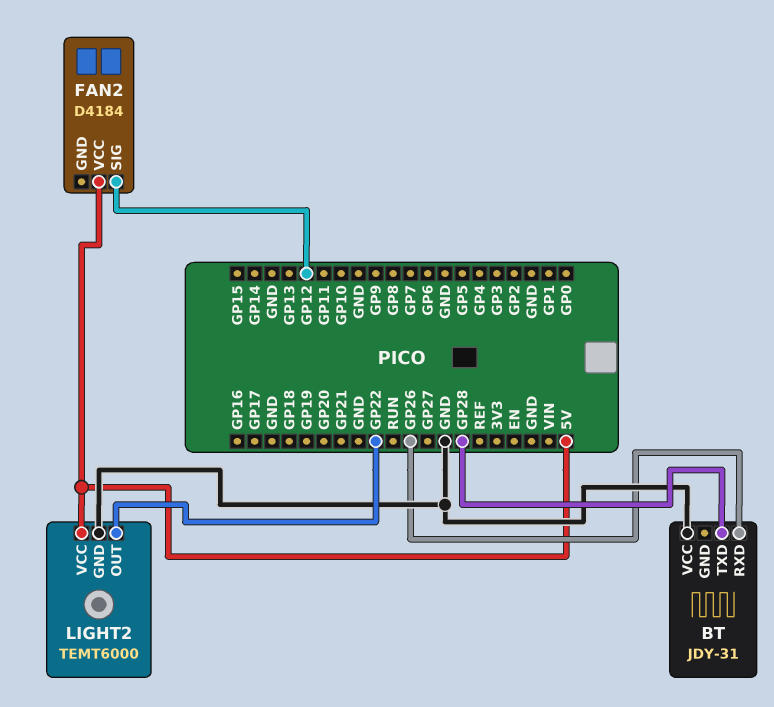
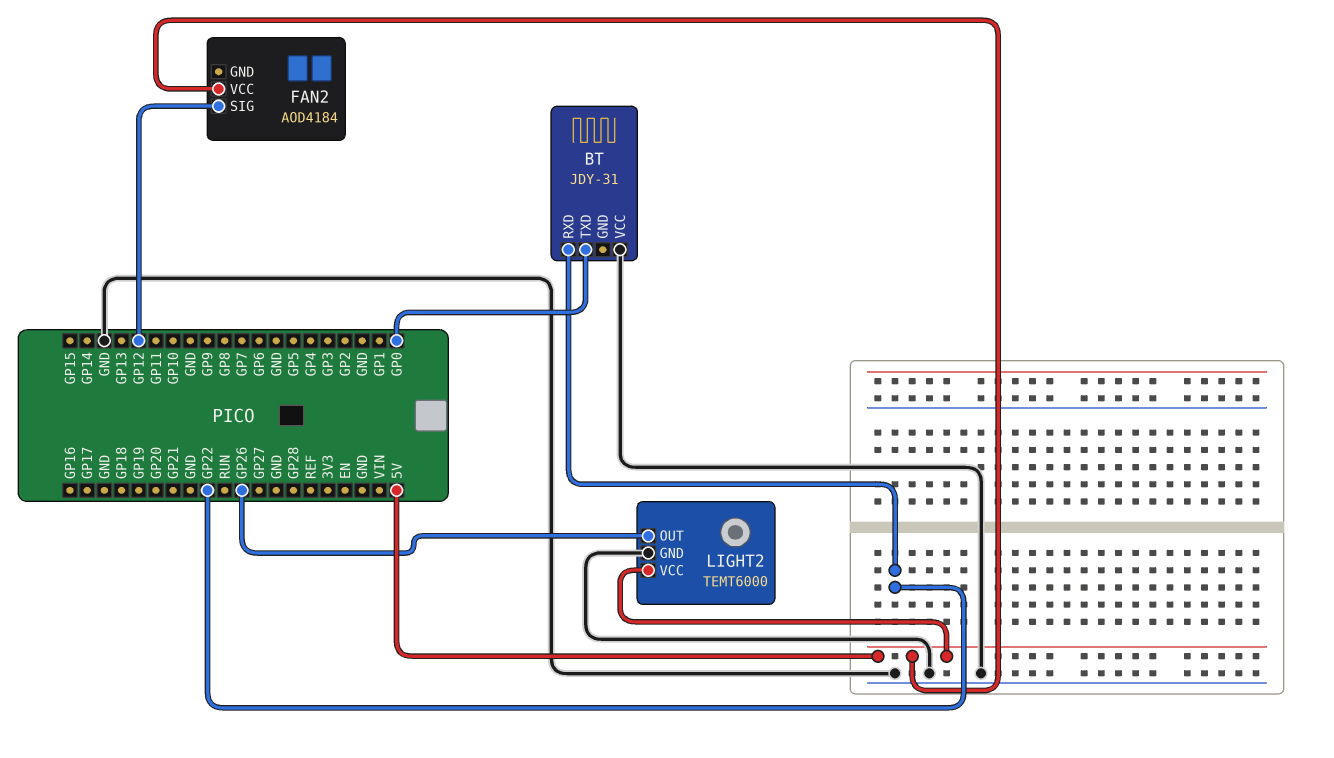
BT pin RXD: GP26 -> GP22
BT pin TXD: GP28 -> GP0
FAN2: D4184 -> AOD4184
LIGHT2 pin OUT: GP22 -> GP26

